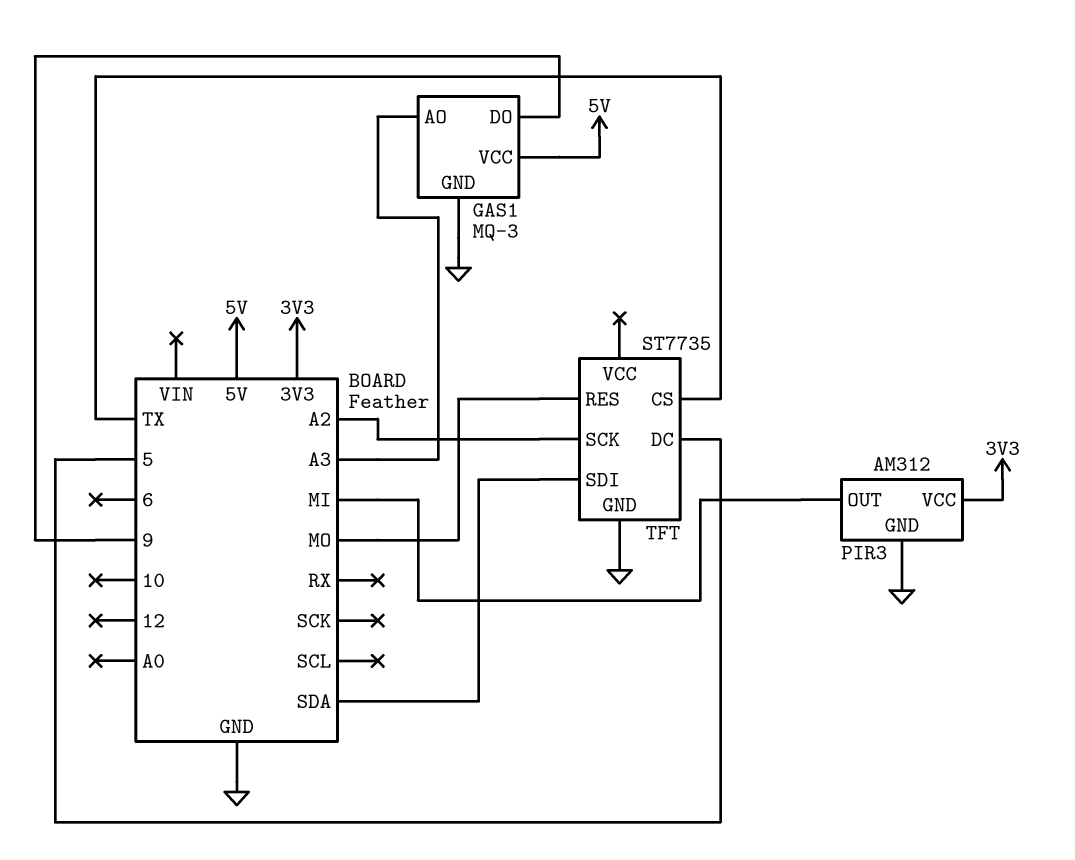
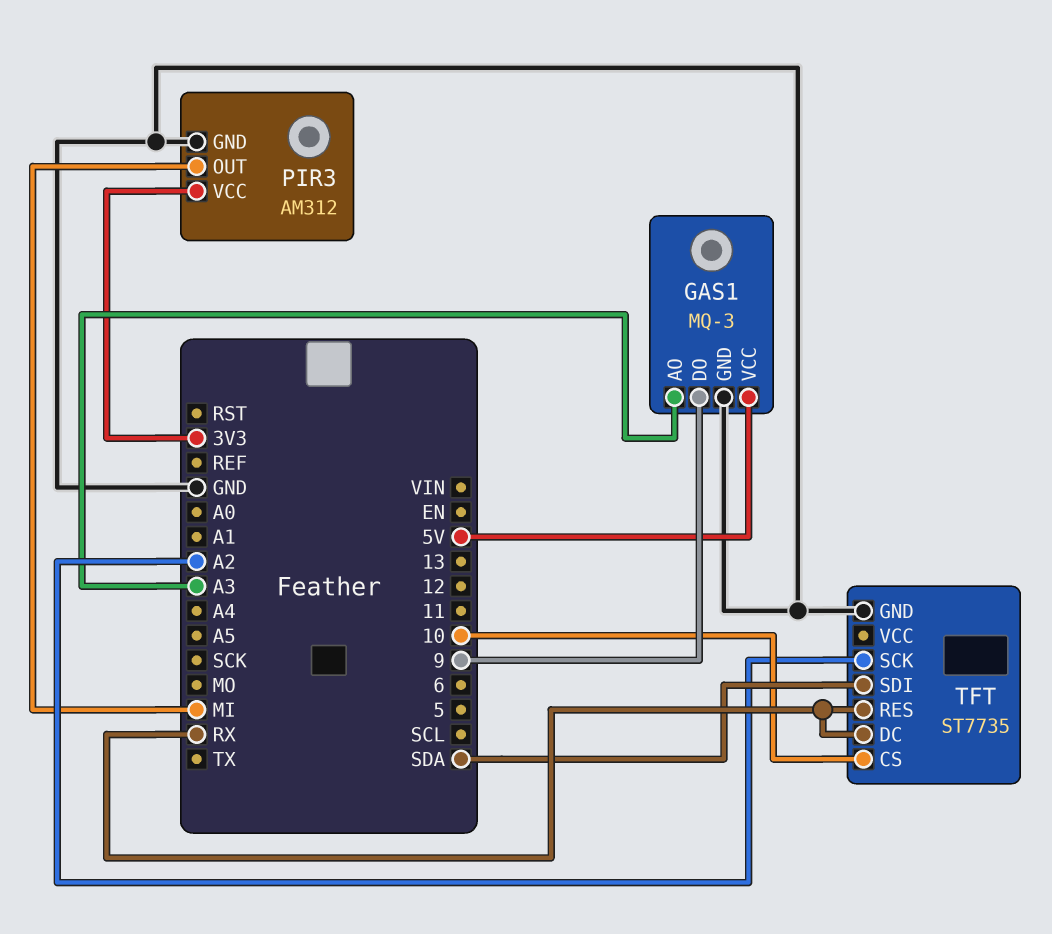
TFT pin CS: TX -> 10
TFT pin DC: 5 -> RX
TFT pin RES: MO -> RX

